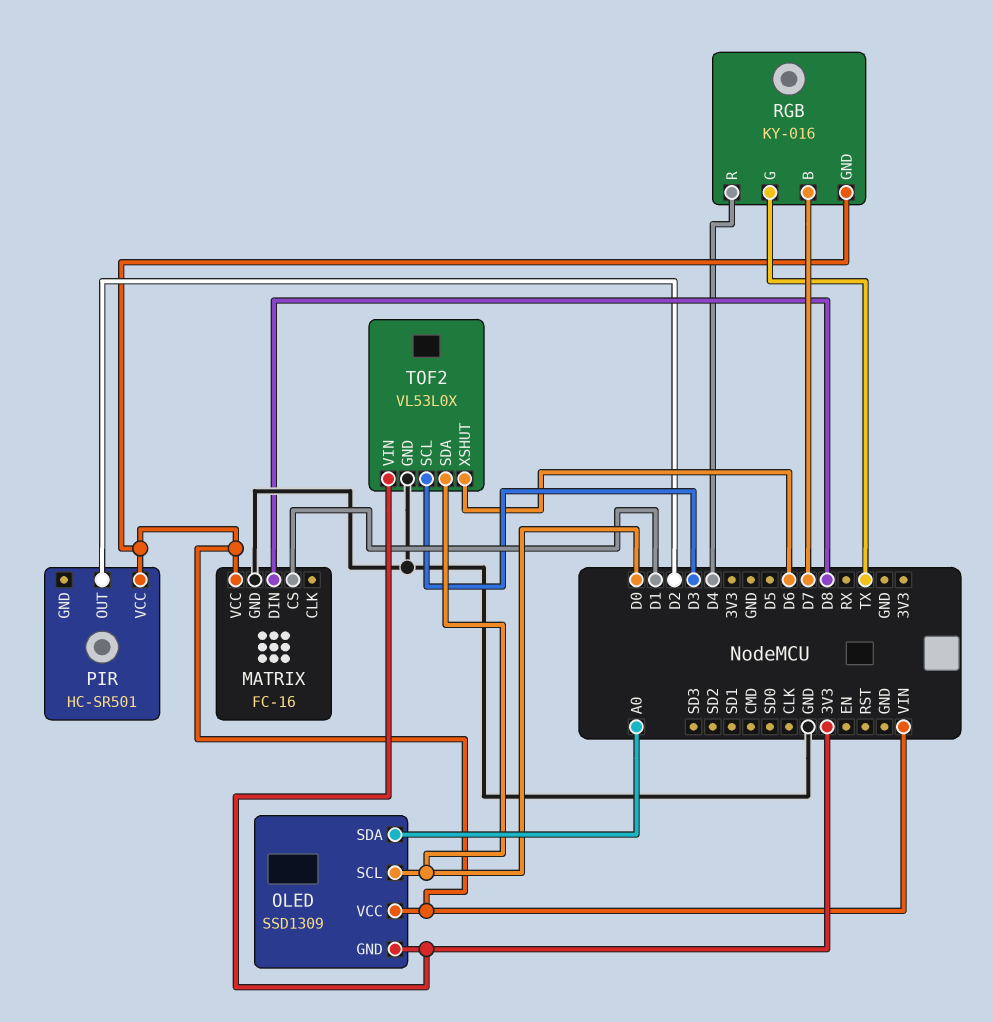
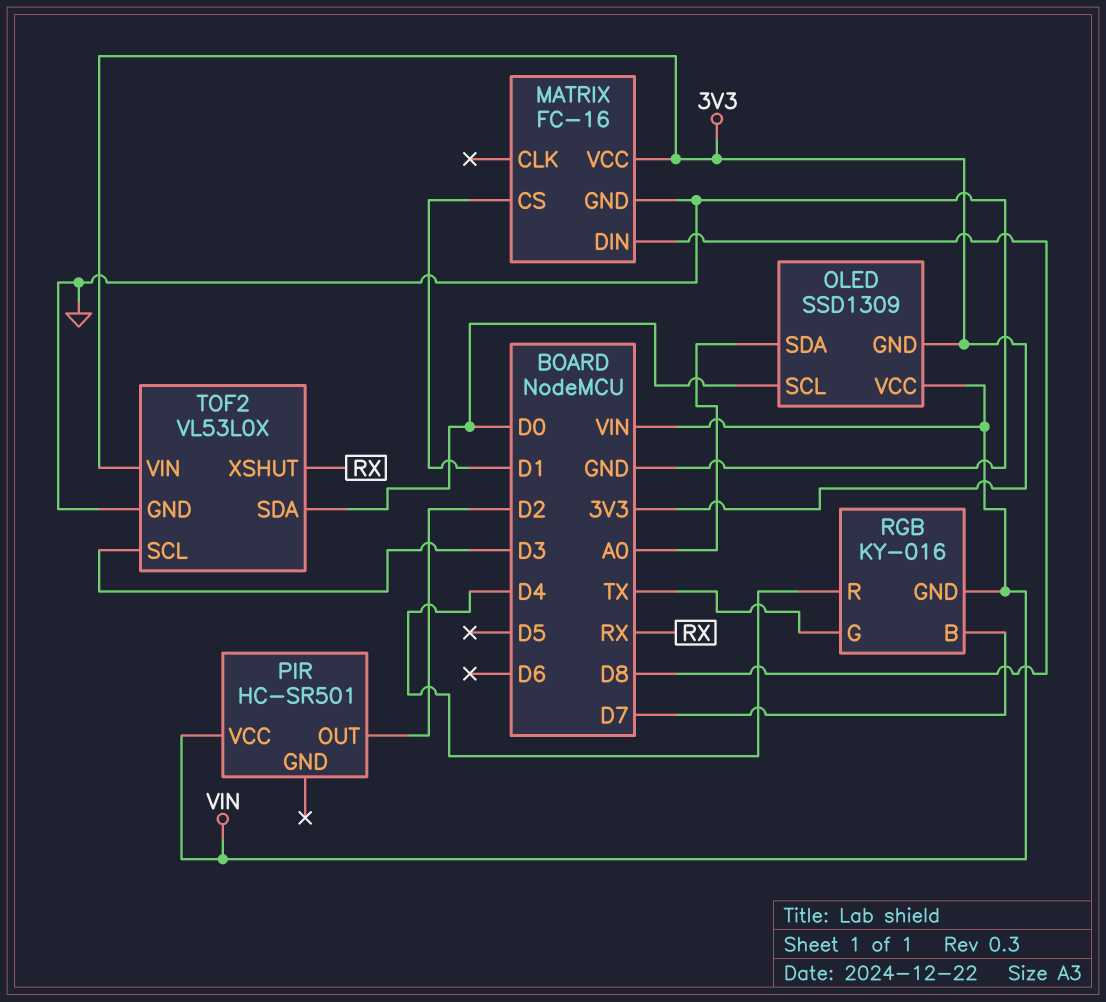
MATRIX pin VCC: VIN -> 3V3
TOF2 pin XSHUT: D6 -> RX

